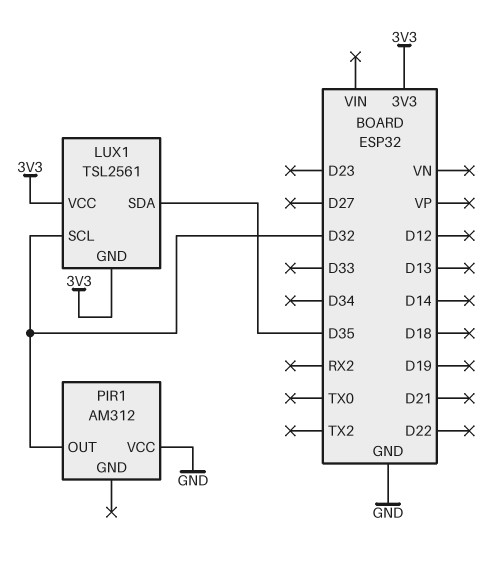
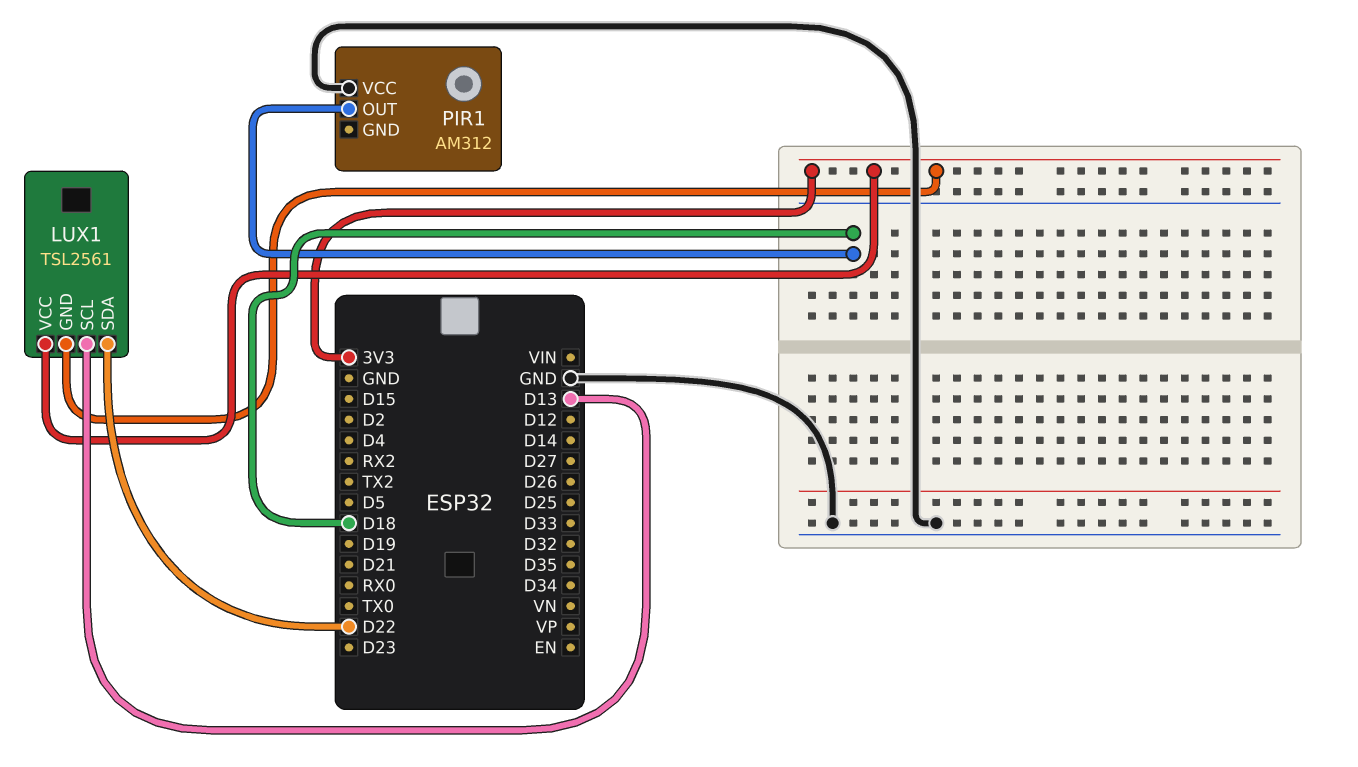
LUX1 pin SCL: D32 -> D13
LUX1 pin SDA: D35 -> D22
PIR1 pin OUT: D32 -> D18

